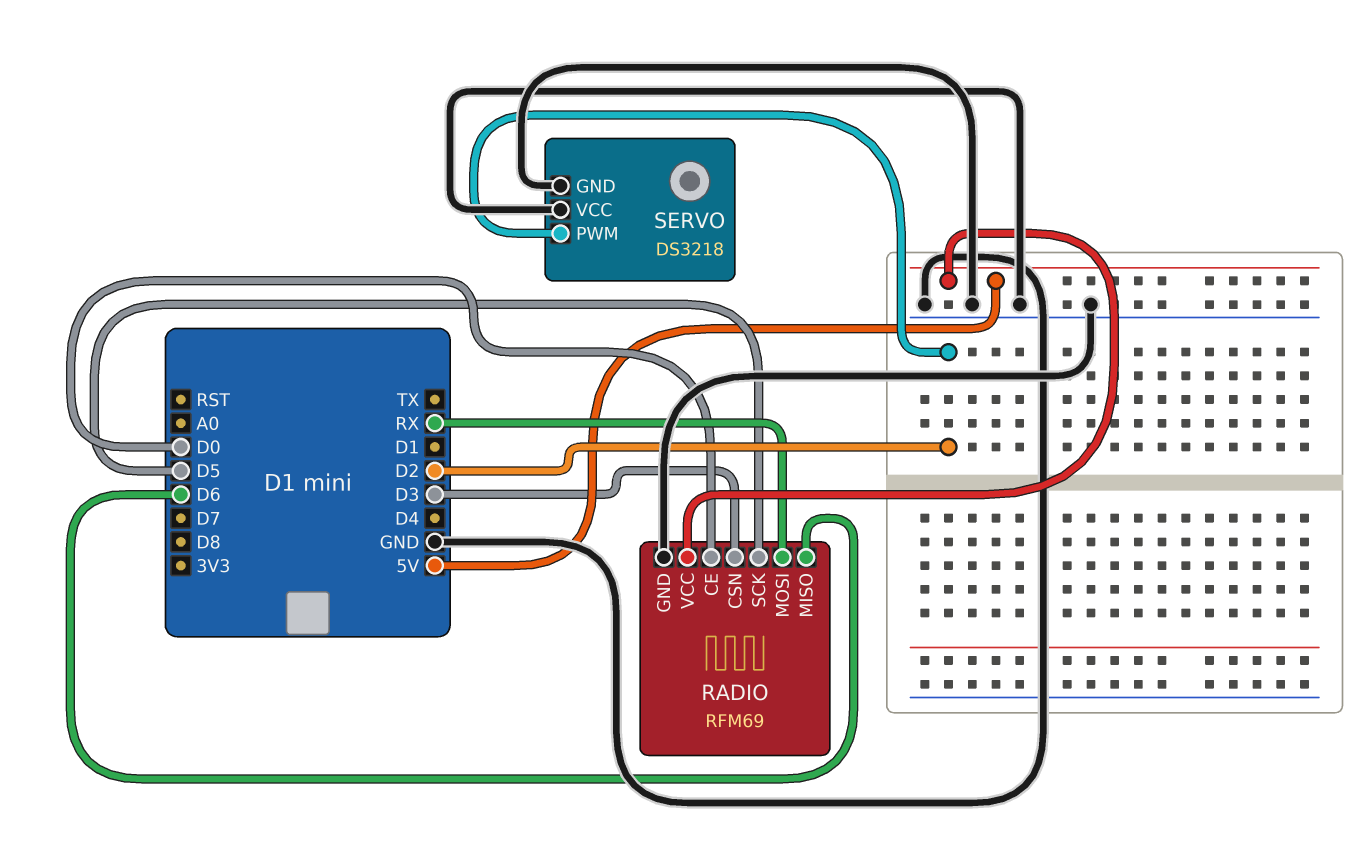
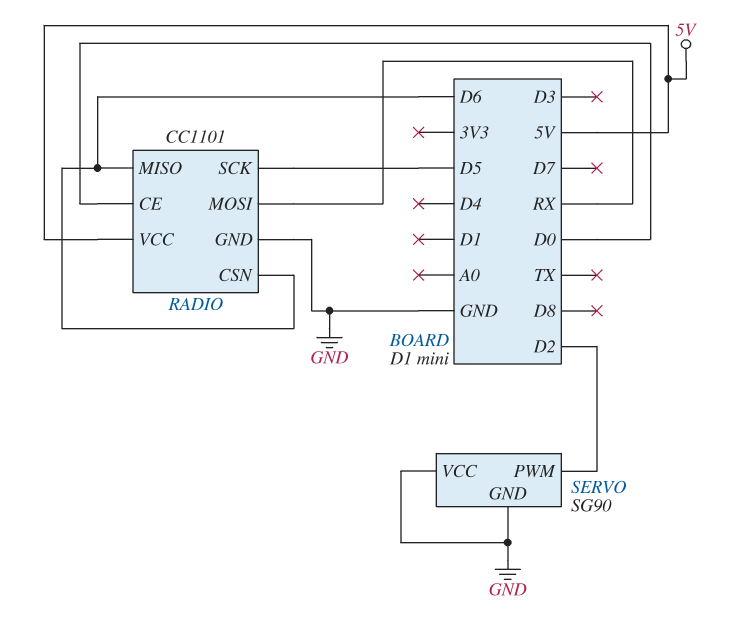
RADIO: RFM69 -> CC1101
RADIO pin CSN: D3 -> D6
SERVO: DS3218 -> SG90

